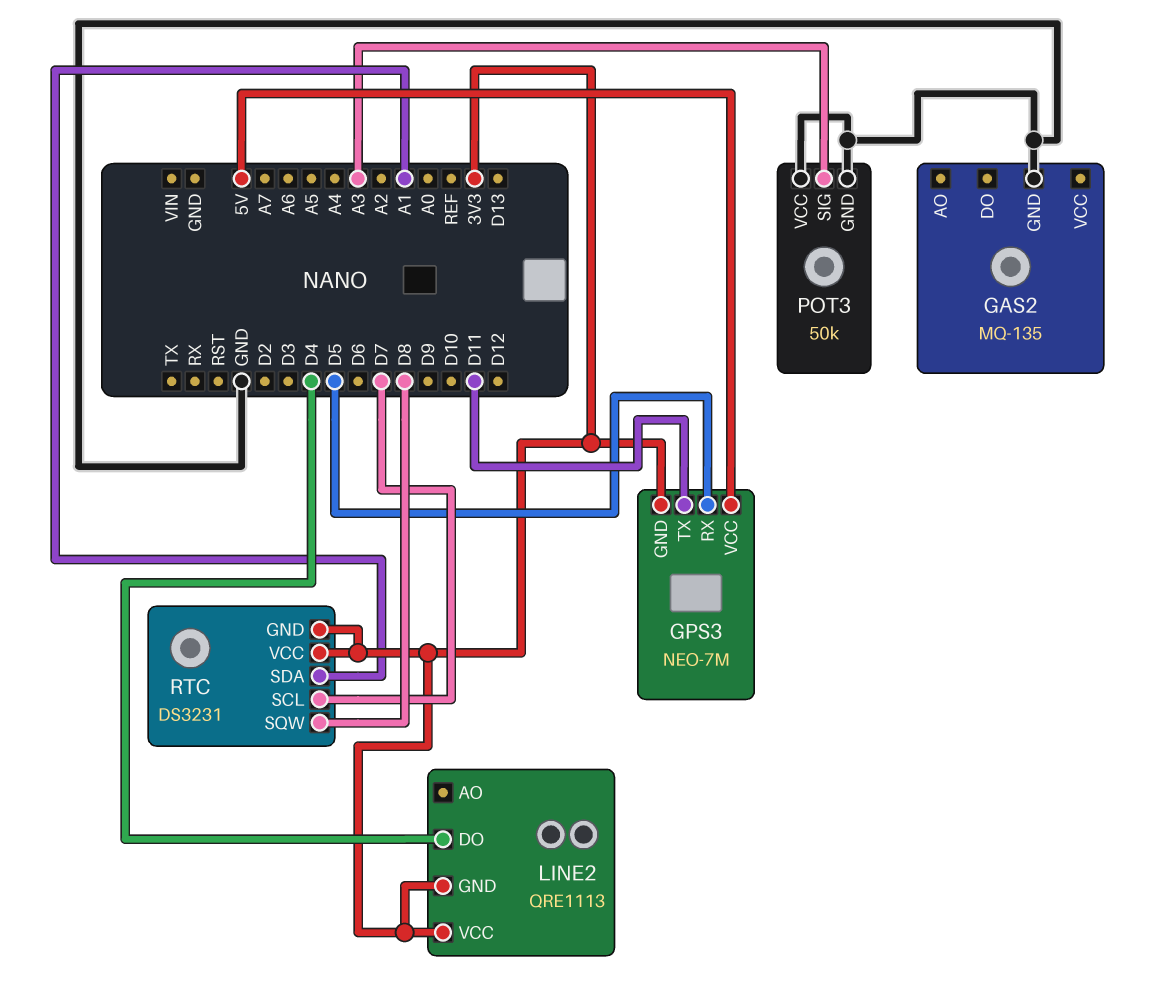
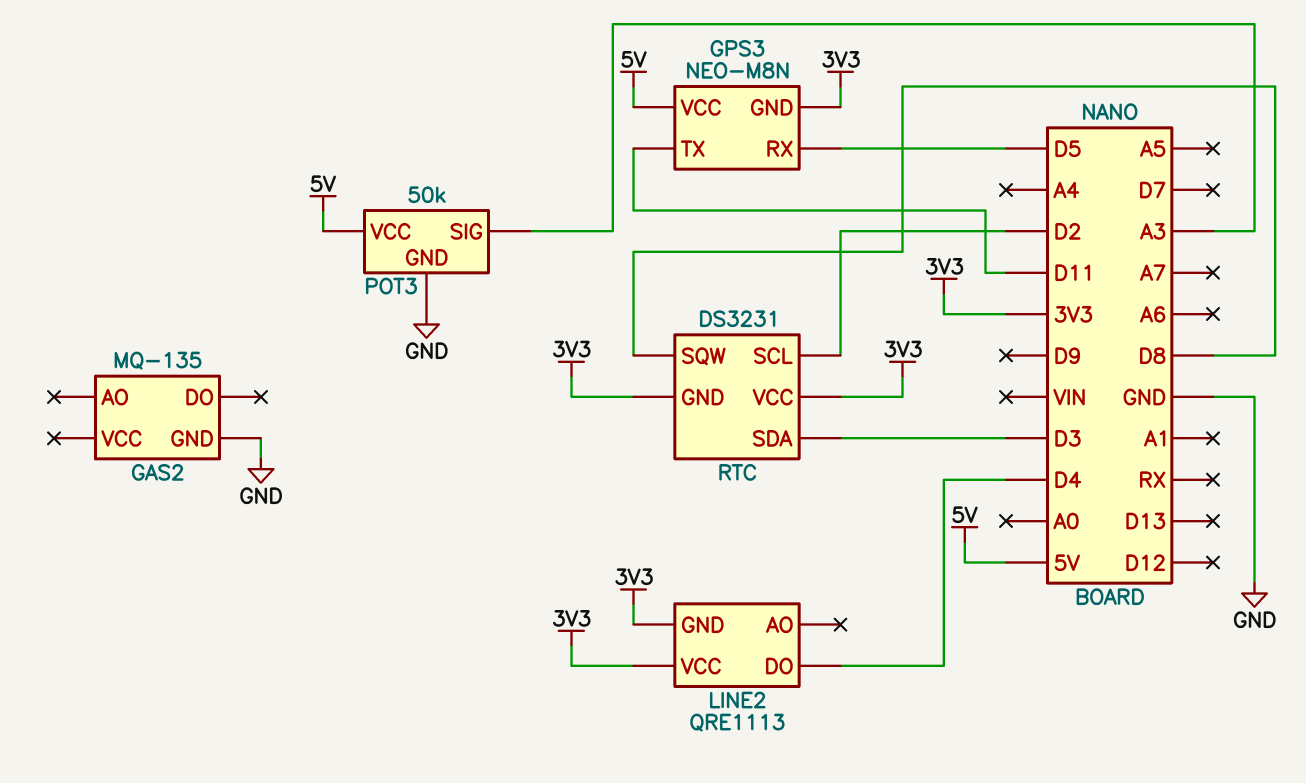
GPS3: NEO-7M -> NEO-M8N
POT3 pin VCC: GND -> 5V
RTC pin SCL: D7 -> D2
RTC pin SDA: A1 -> D3

